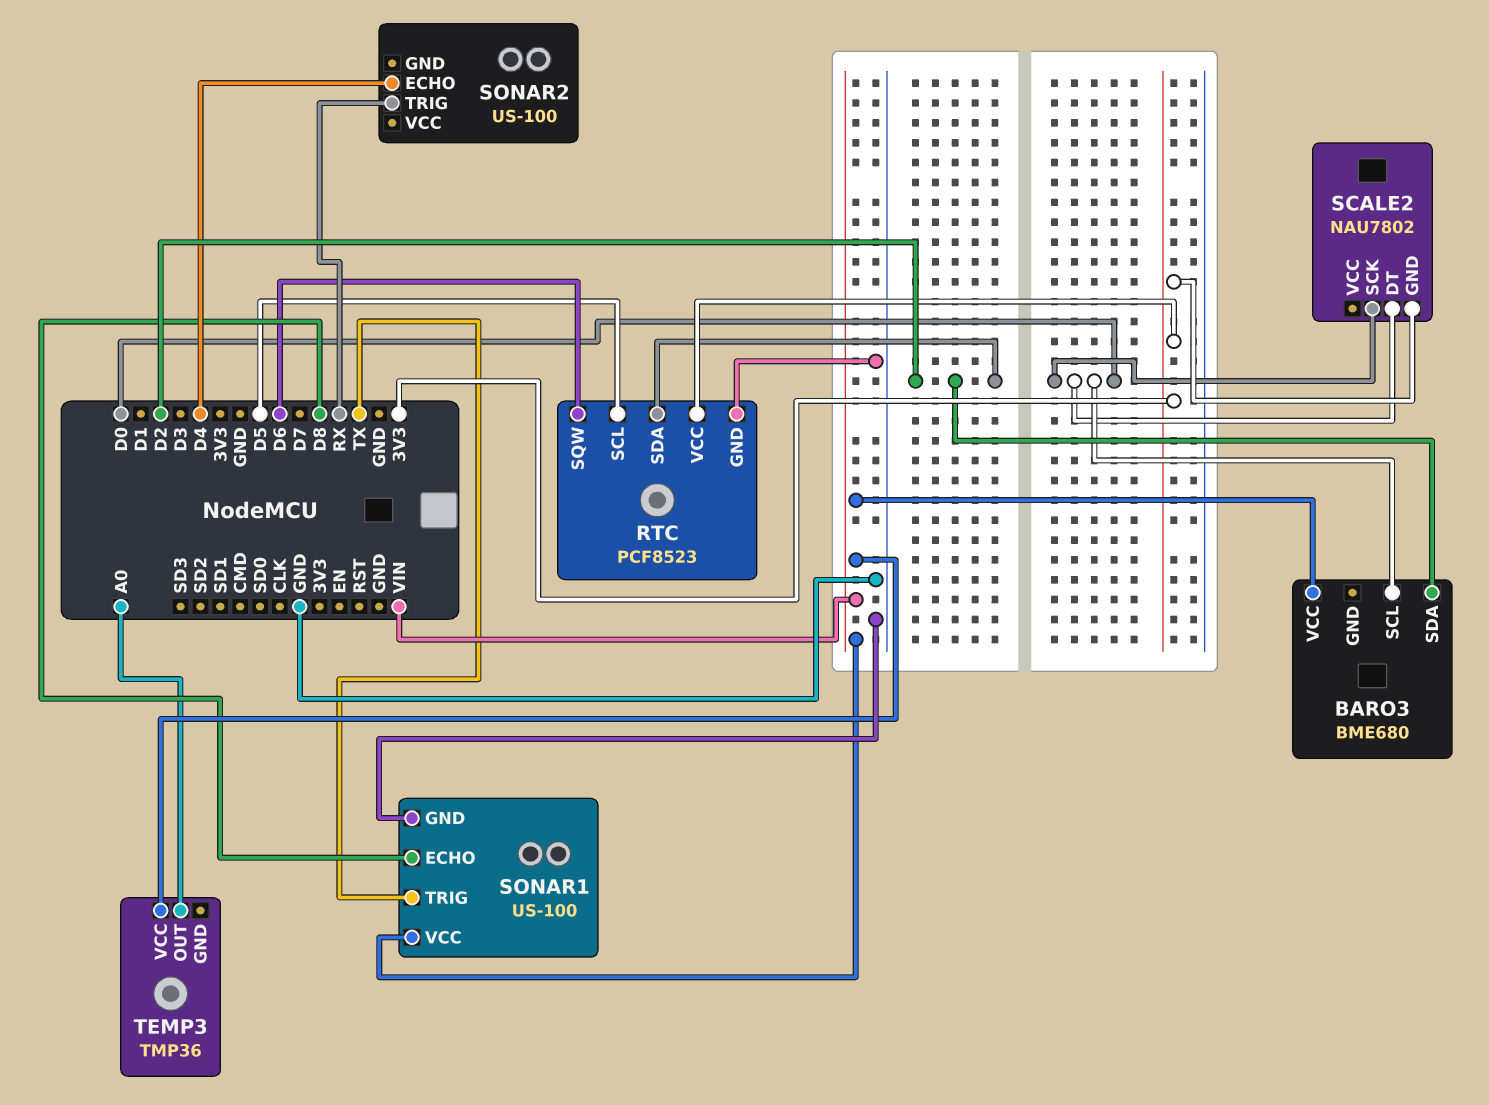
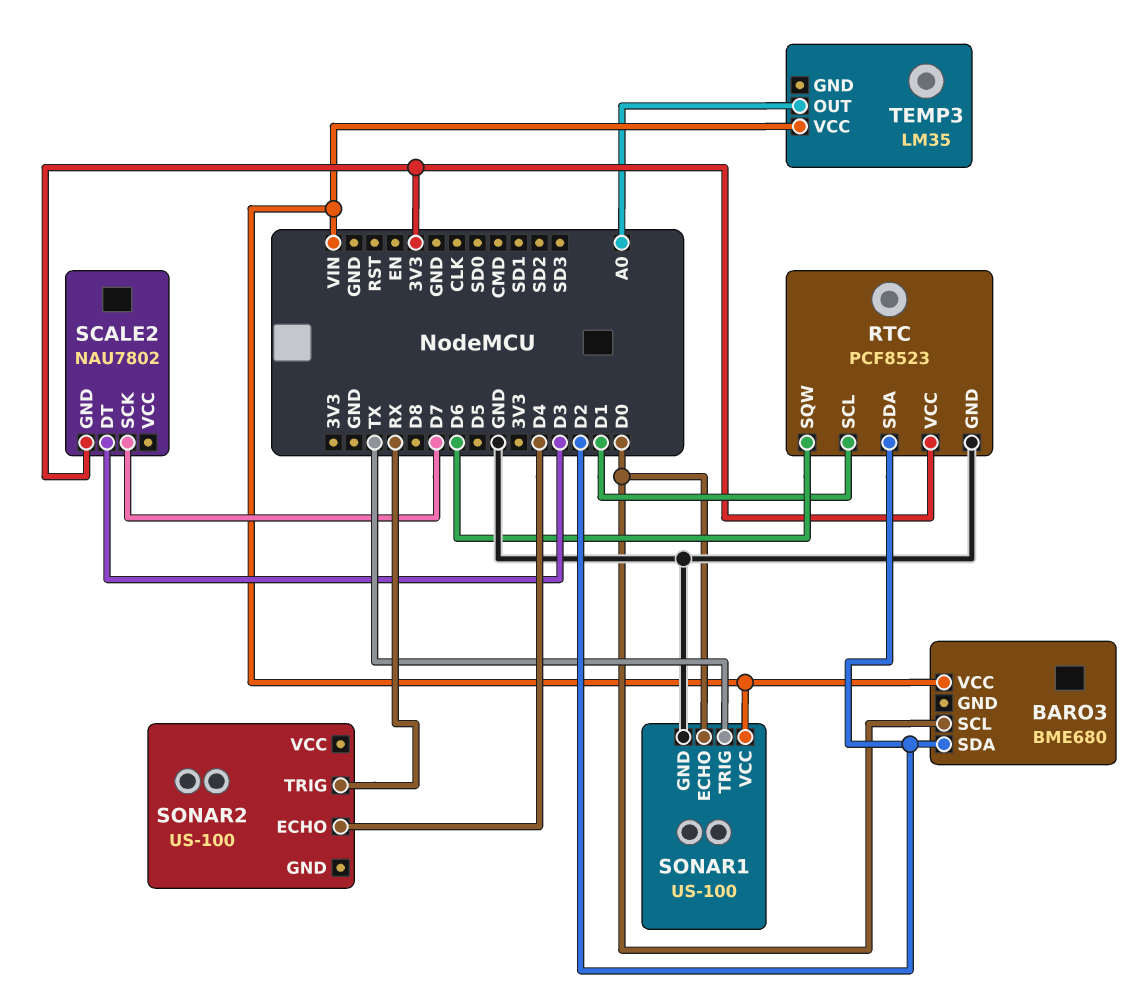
RTC pin SCL: D5 -> D1
SCALE2 pin DT: D0 -> D3
SCALE2 pin SCK: D0 -> D7
SONAR1 pin ECHO: D8 -> D0
TEMP3: TMP36 -> LM35

